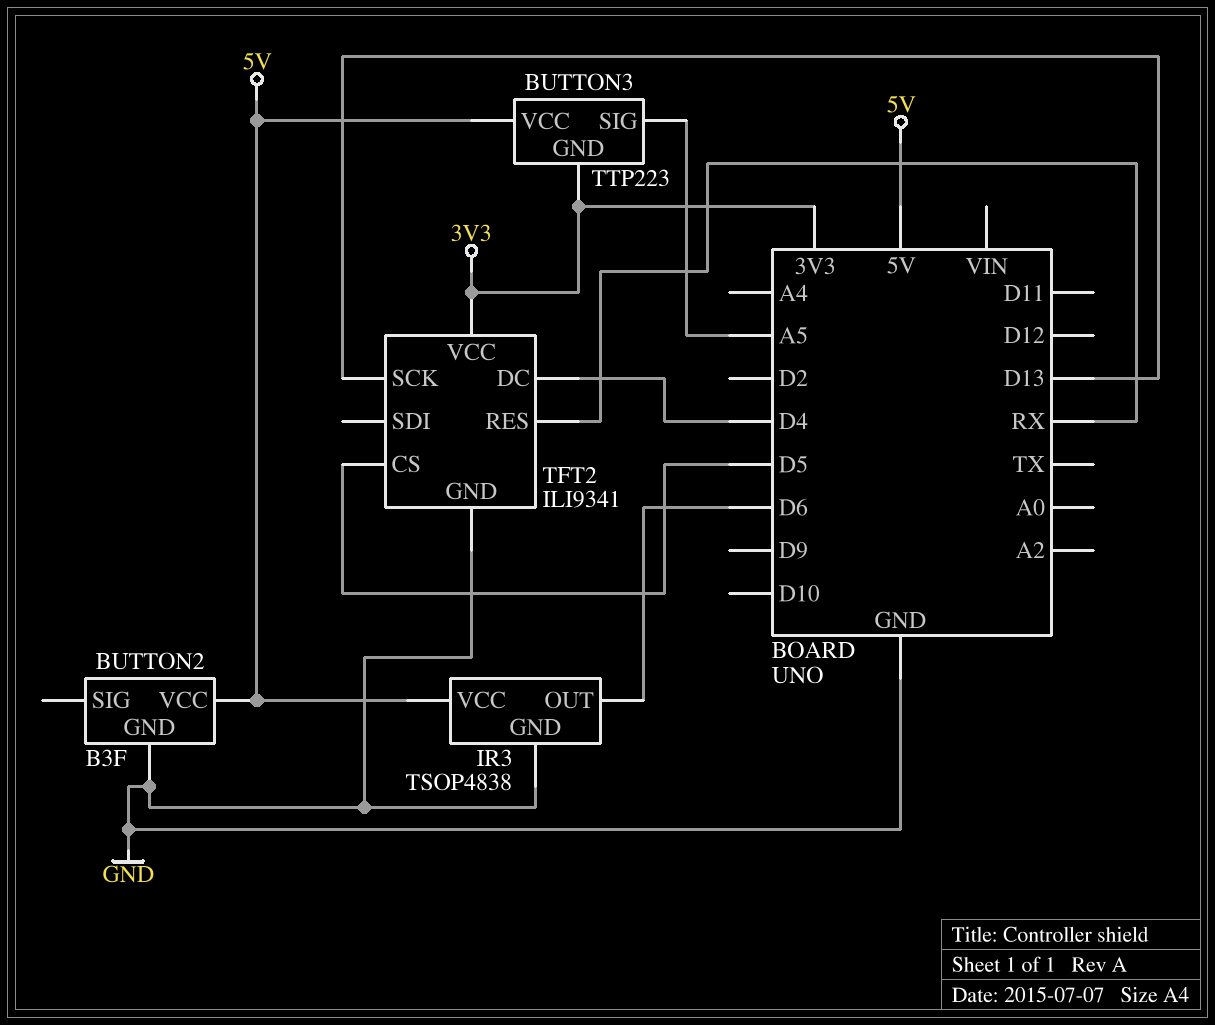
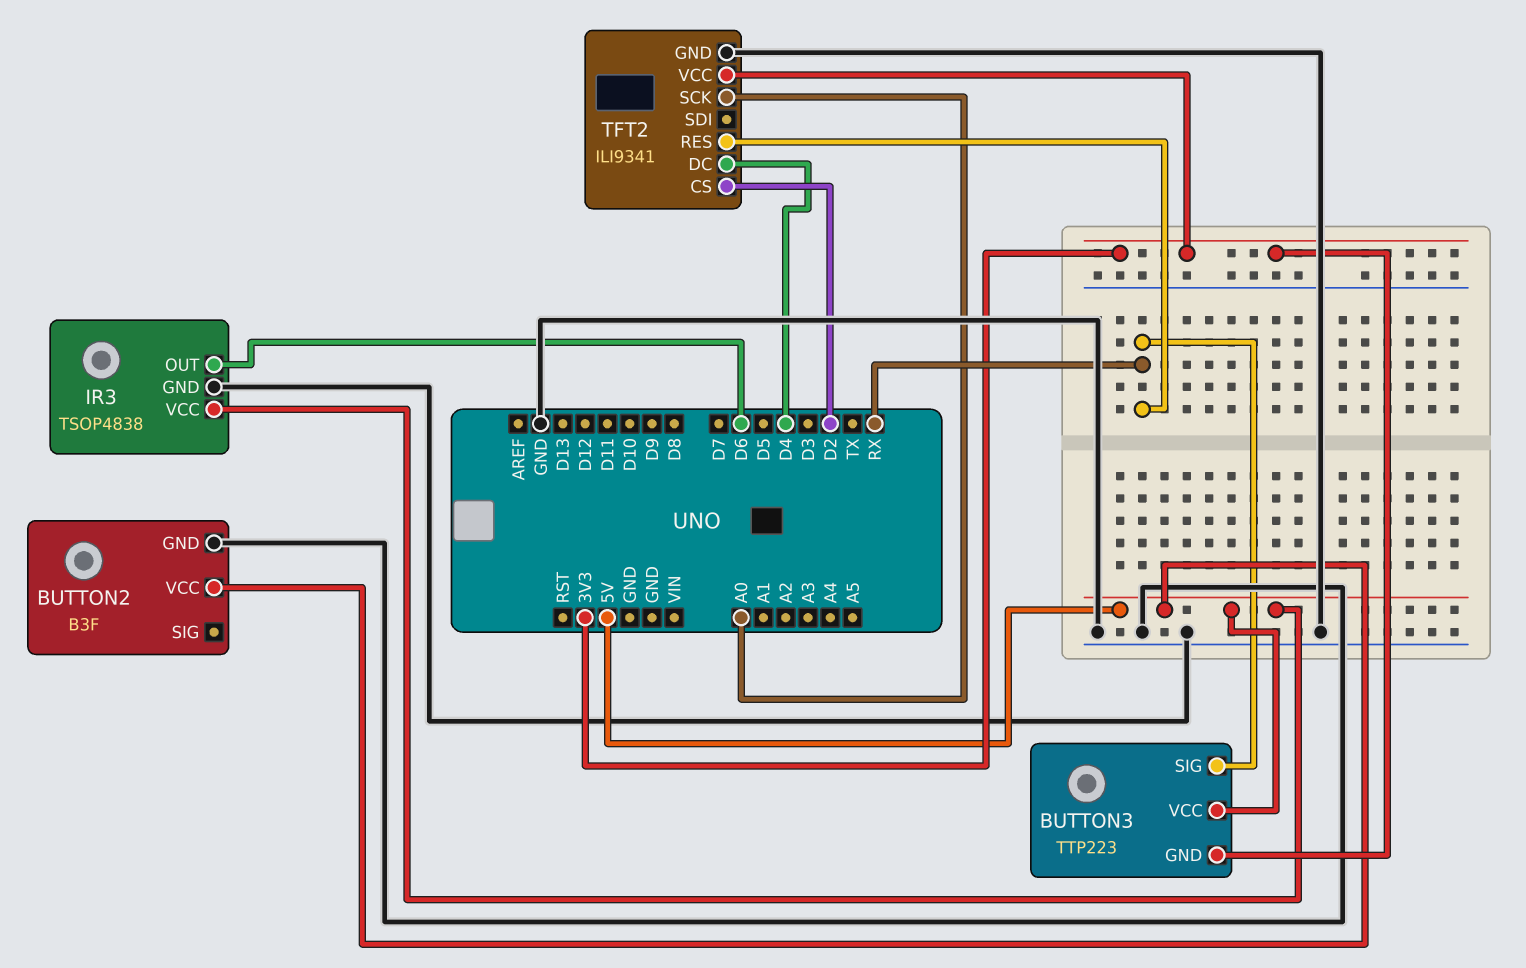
BUTTON3 pin SIG: A5 -> RX
TFT2 pin CS: D5 -> D2
TFT2 pin SCK: D13 -> A0

